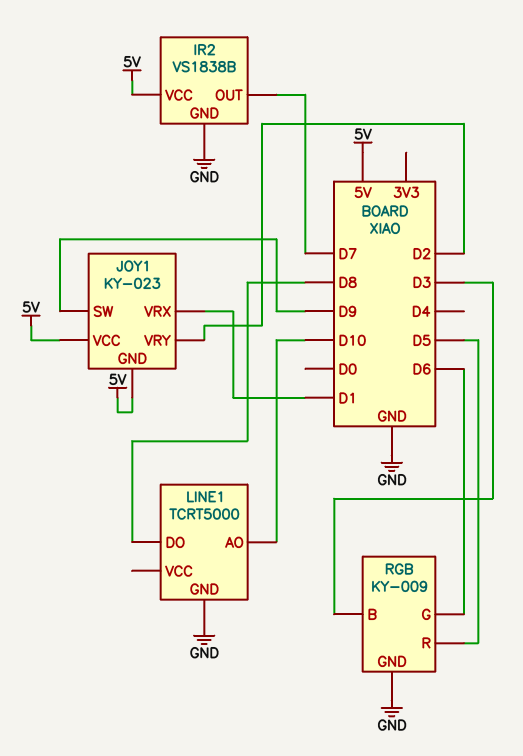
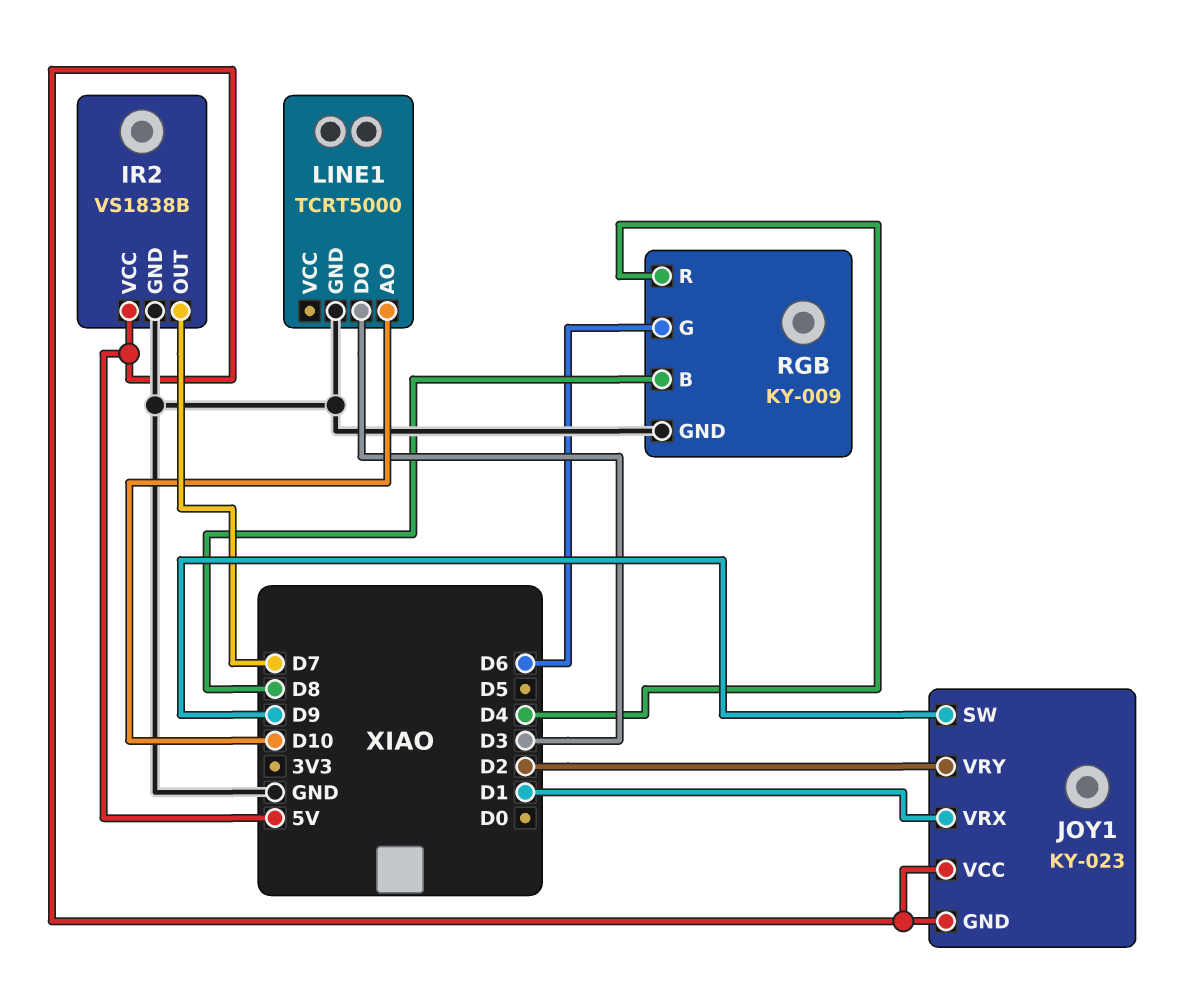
LINE1 pin DO: D8 -> D3
RGB pin B: D3 -> D8
RGB pin R: D5 -> D4

